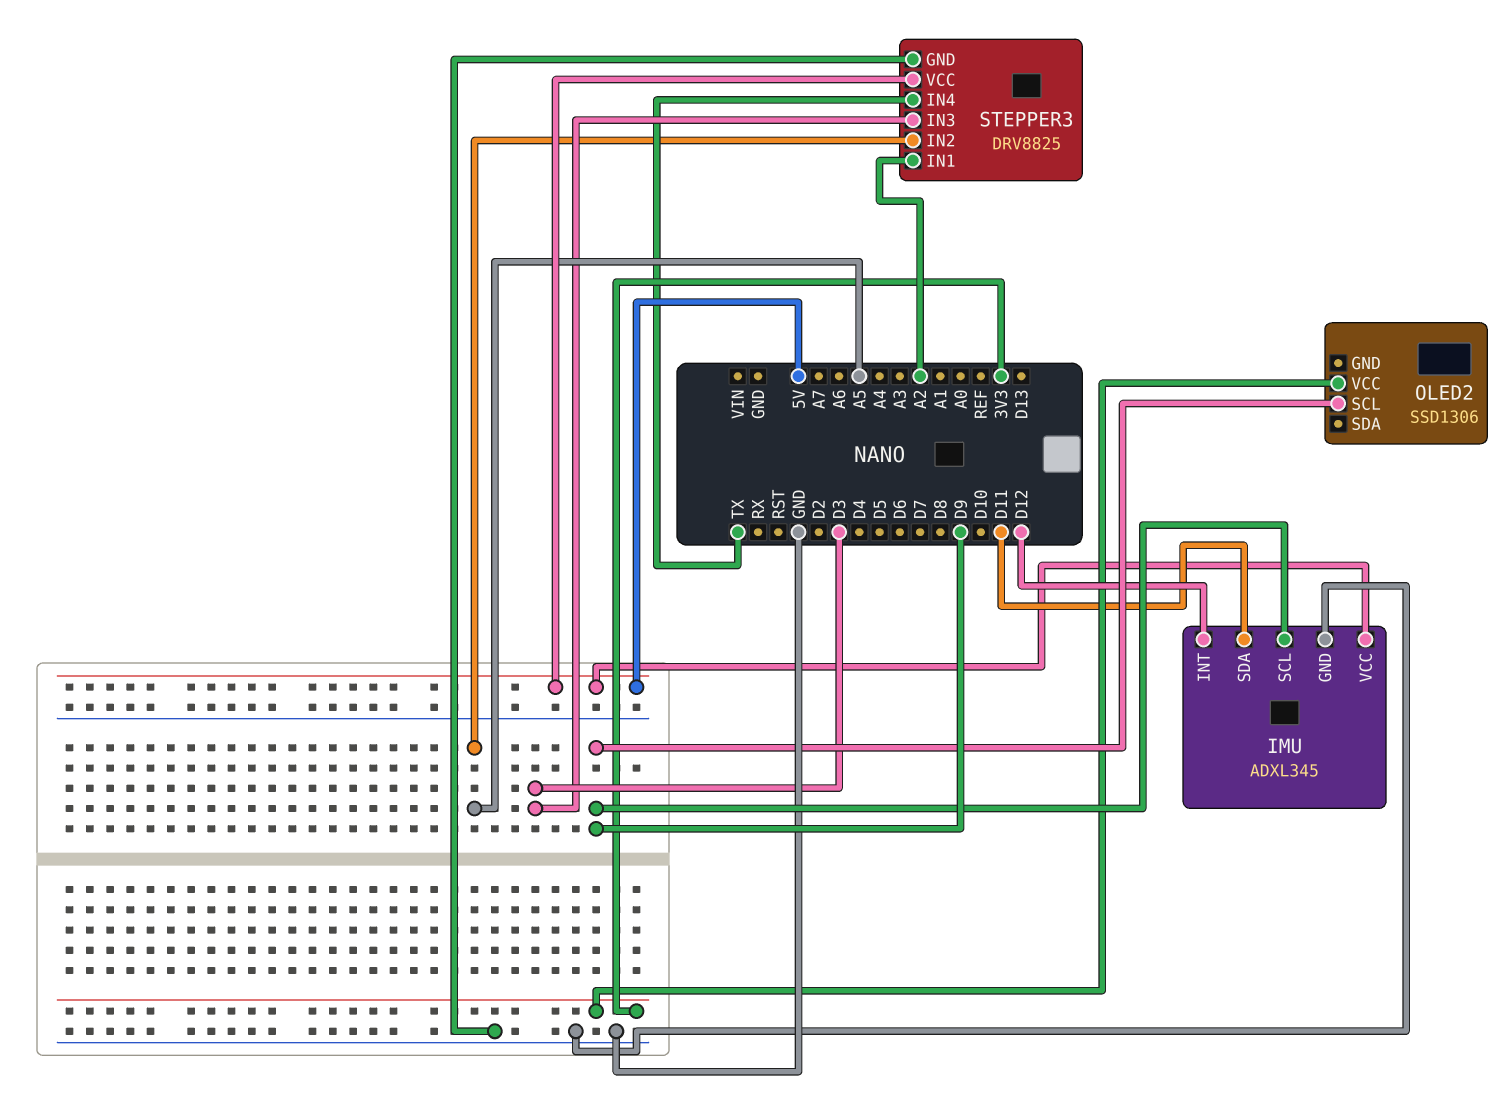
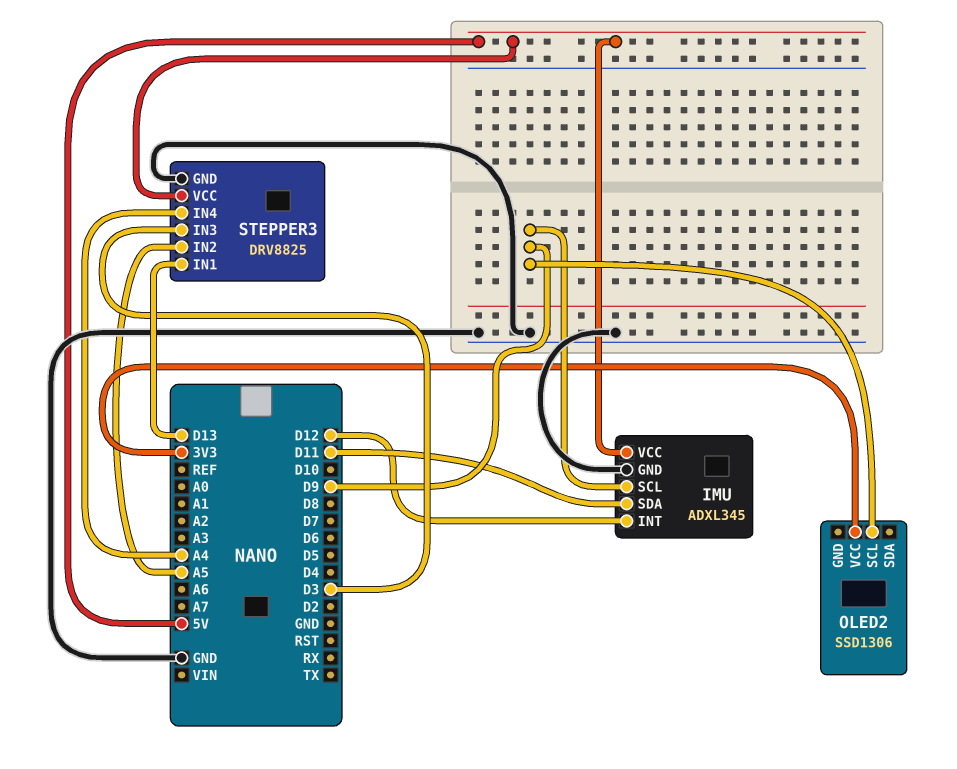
STEPPER3 pin IN1: A2 -> D13
STEPPER3 pin IN4: TX -> A4

